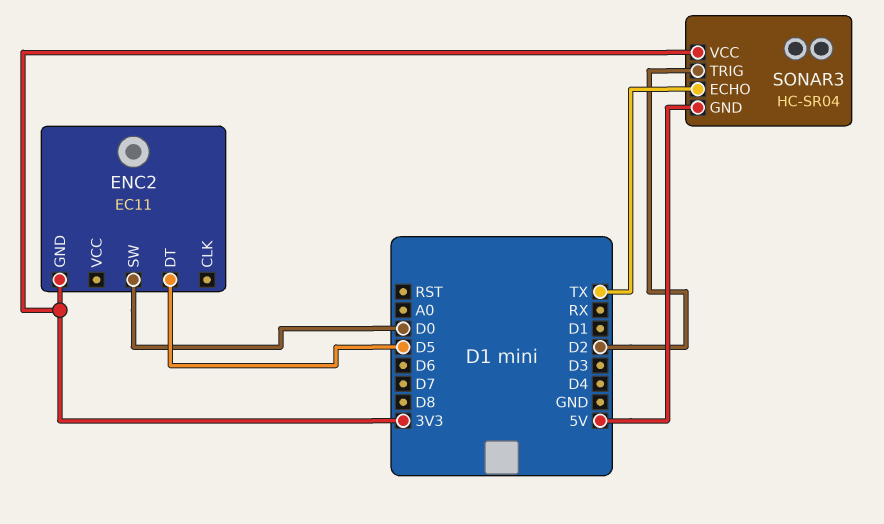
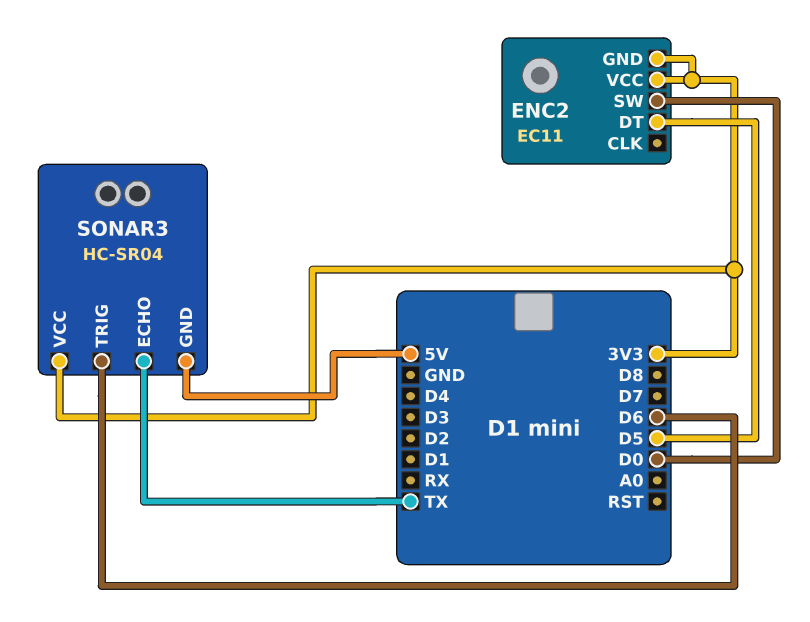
ENC2 pin VCC: none -> 3V3
SONAR3 pin TRIG: D2 -> D6

